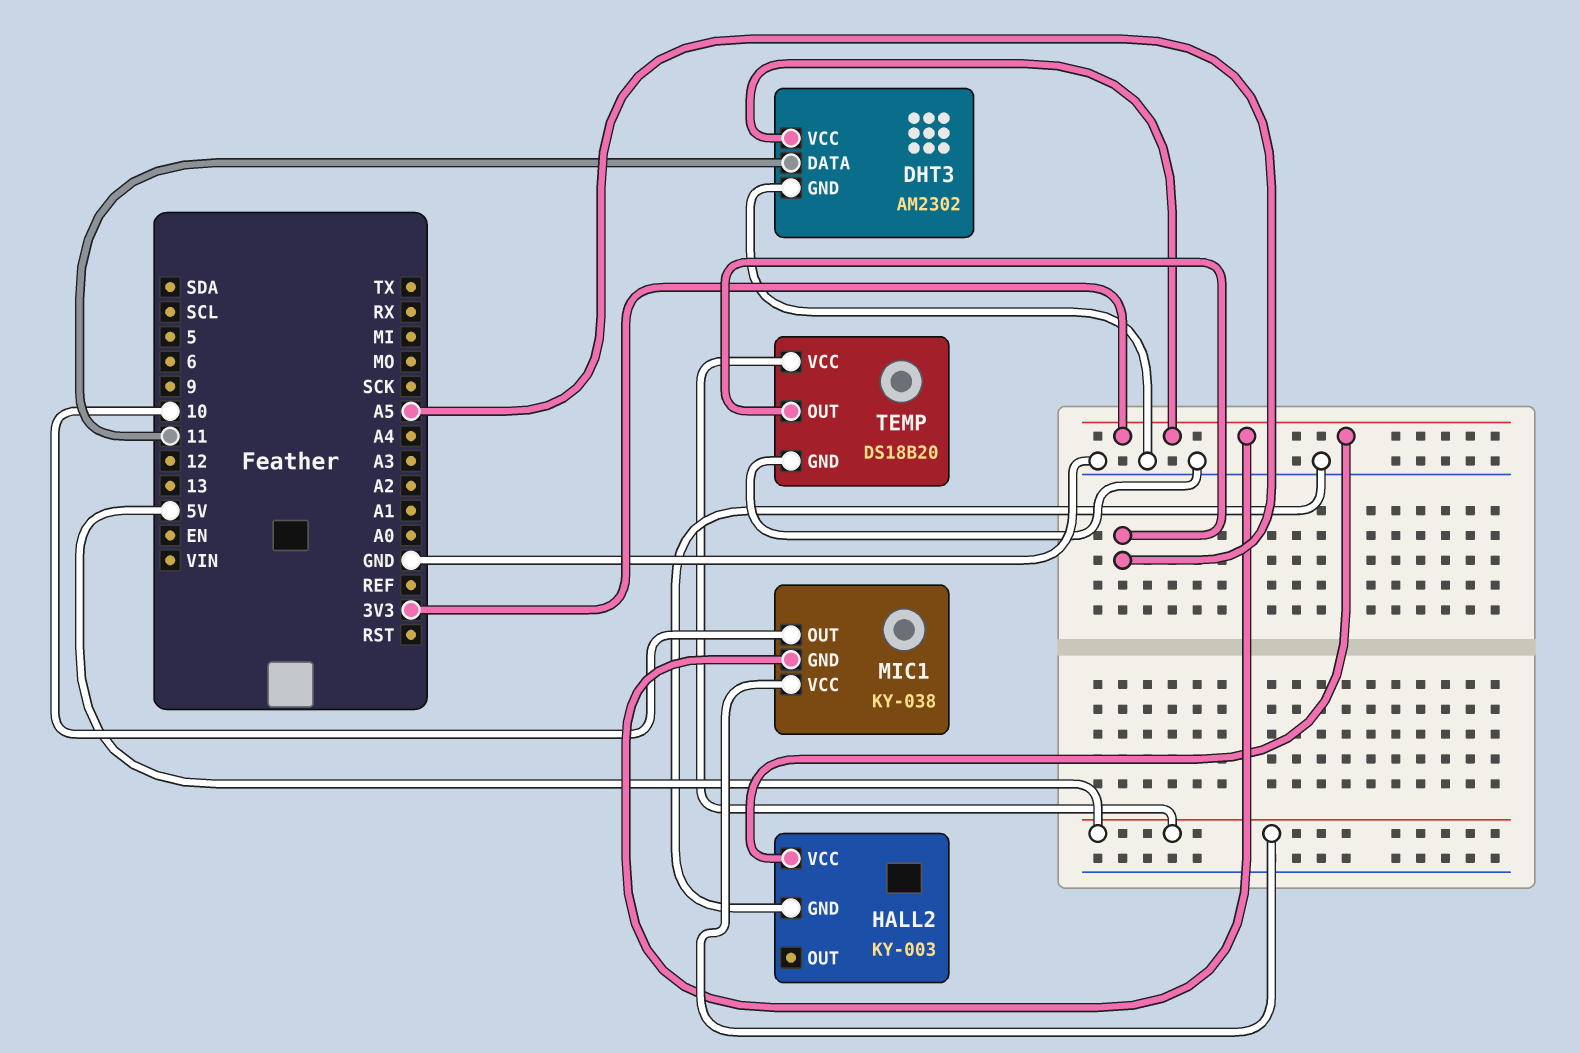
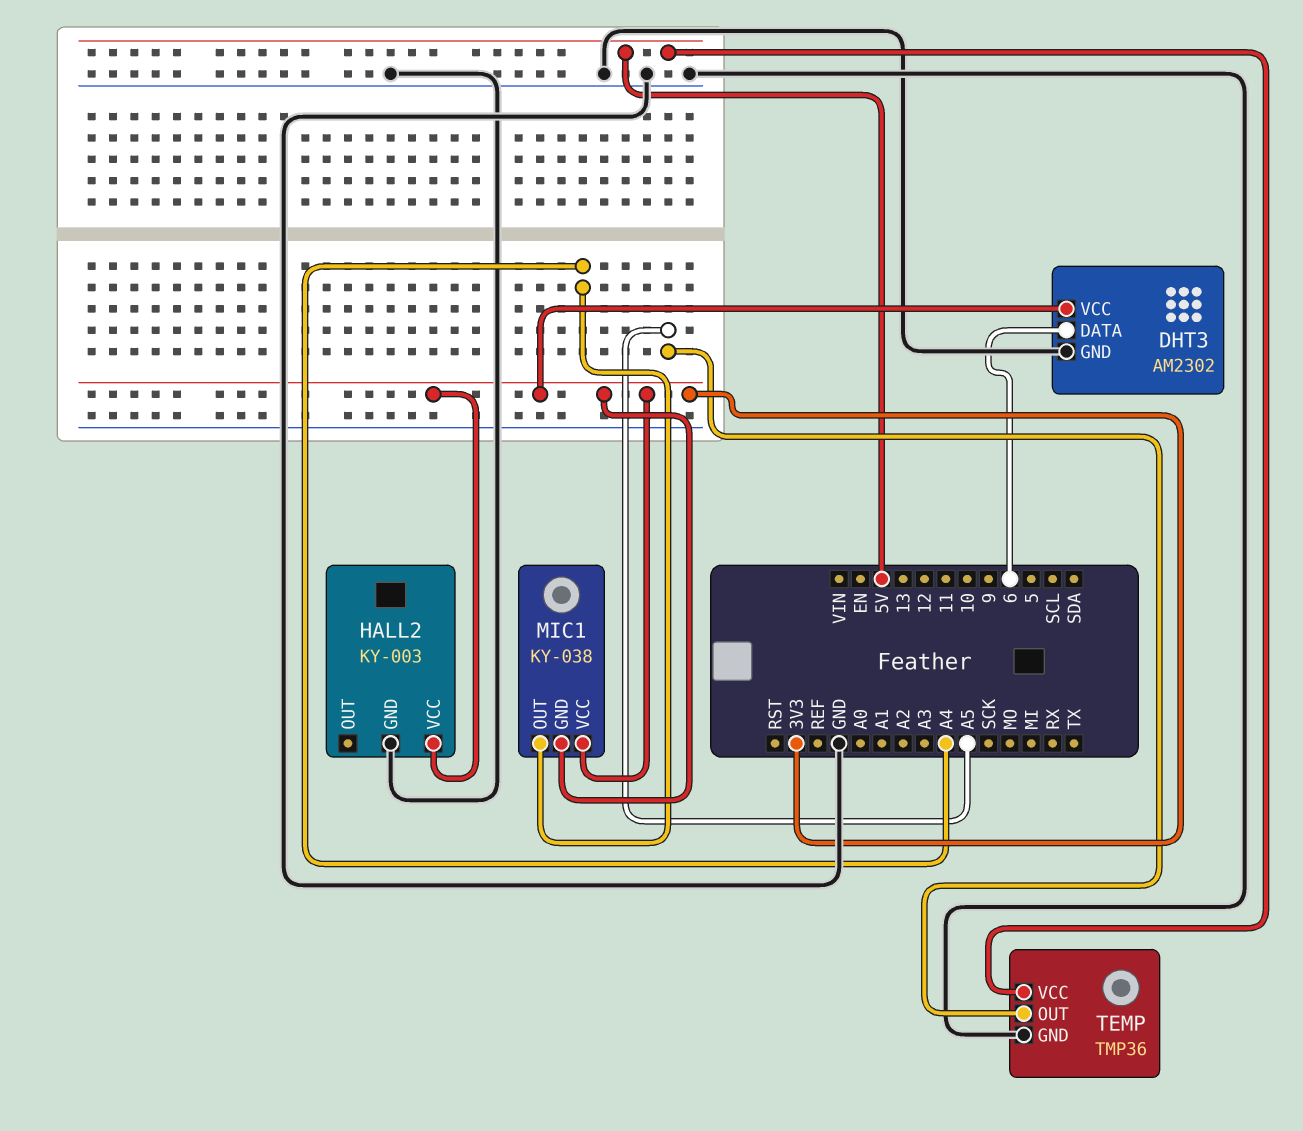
DHT3 pin DATA: 11 -> 6
MIC1 pin OUT: 10 -> A4
MIC1 pin VCC: 5V -> 3V3
TEMP: DS18B20 -> TMP36

